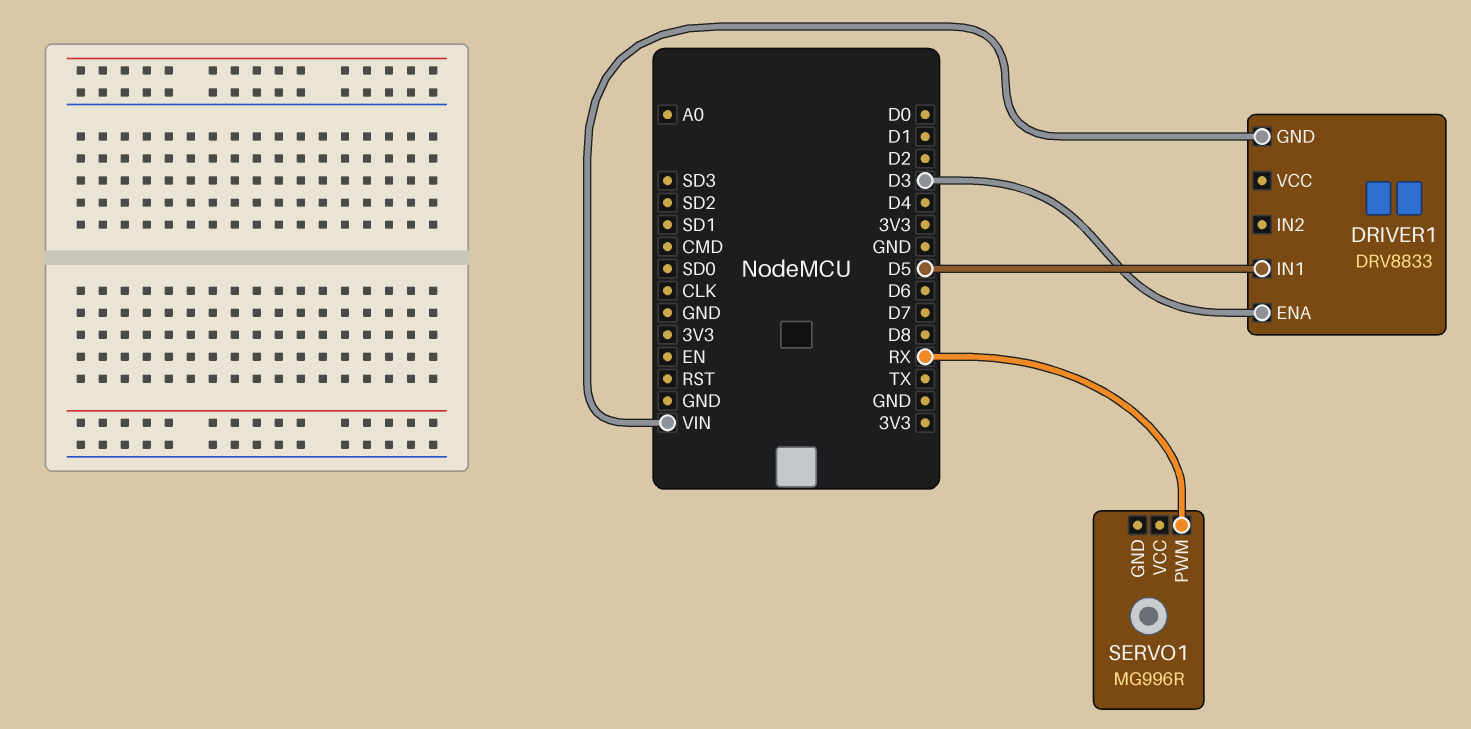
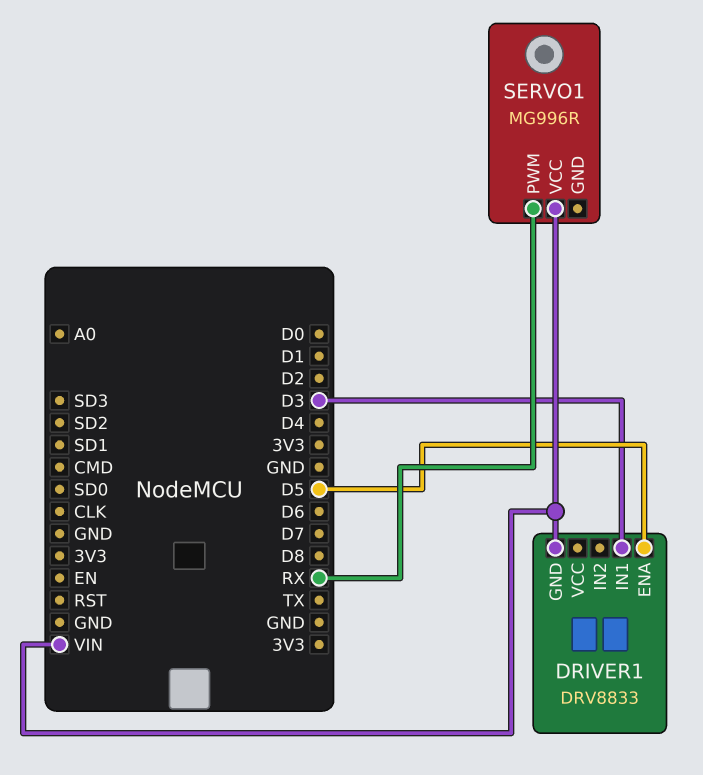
DRIVER1 pin ENA: D3 -> D5
DRIVER1 pin IN1: D5 -> D3
SERVO1 pin VCC: none -> VIN

